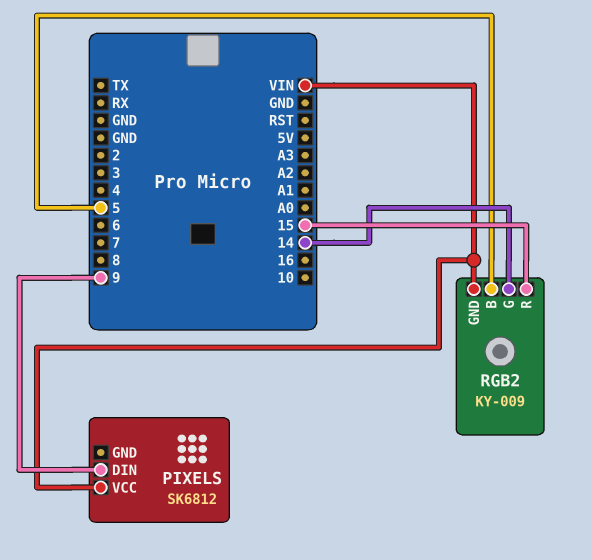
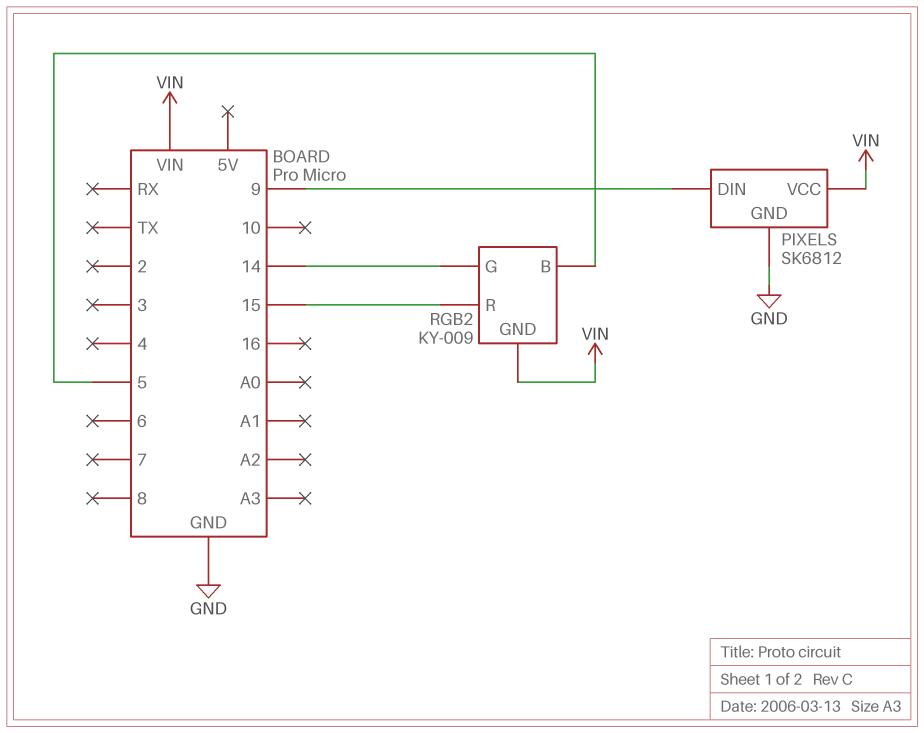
PIXELS pin GND: none -> GND

